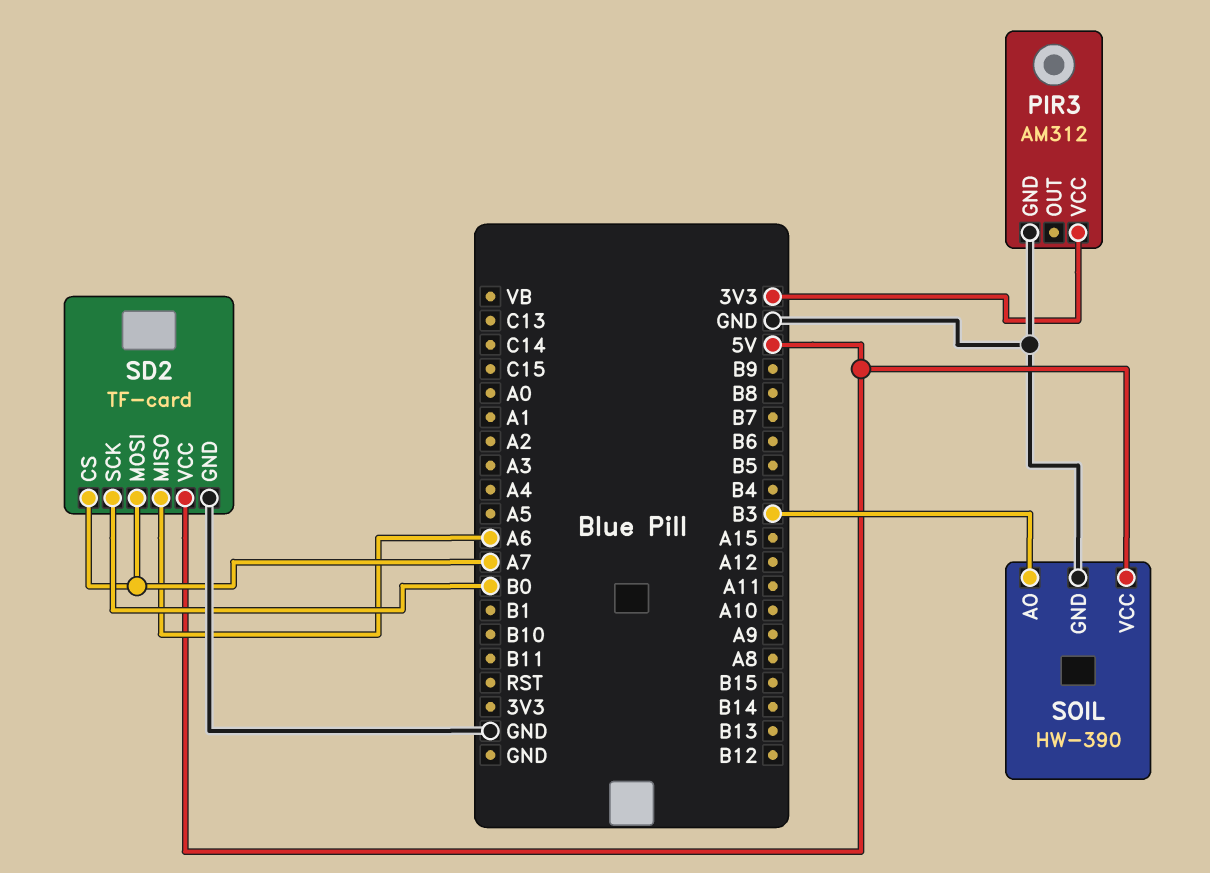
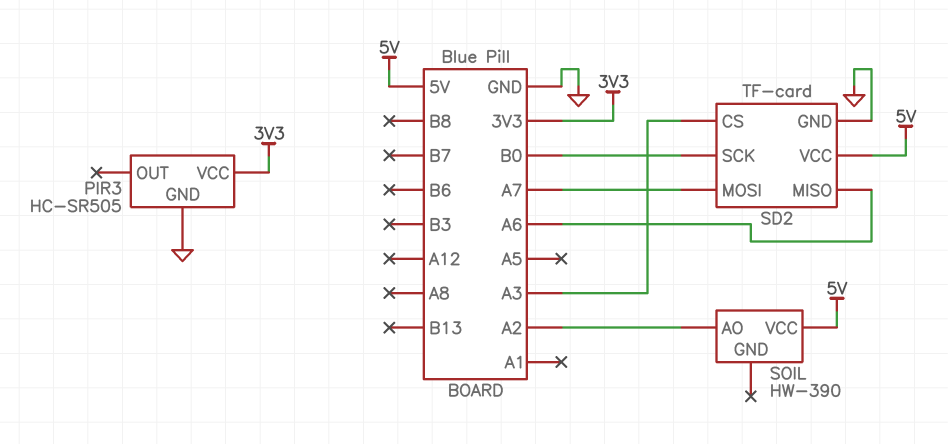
PIR3: AM312 -> HC-SR505
SD2 pin CS: A7 -> A3
SOIL pin AO: B3 -> A2
SOIL pin GND: GND -> none

